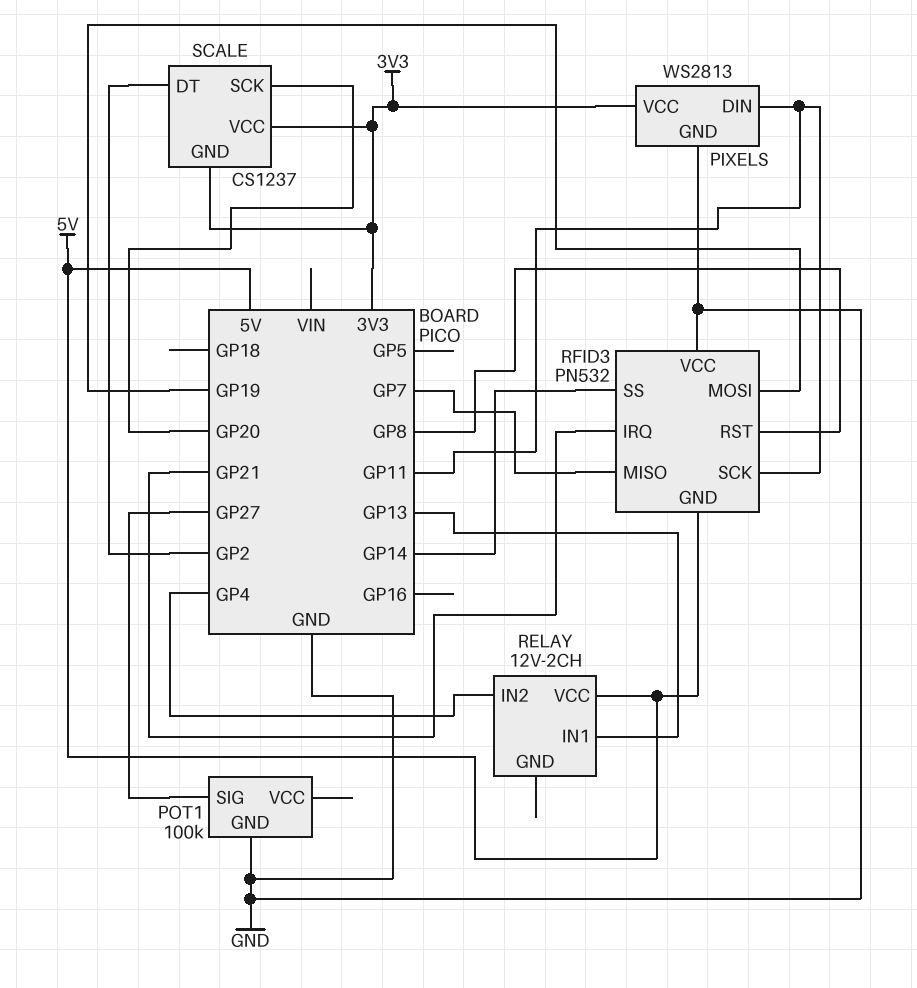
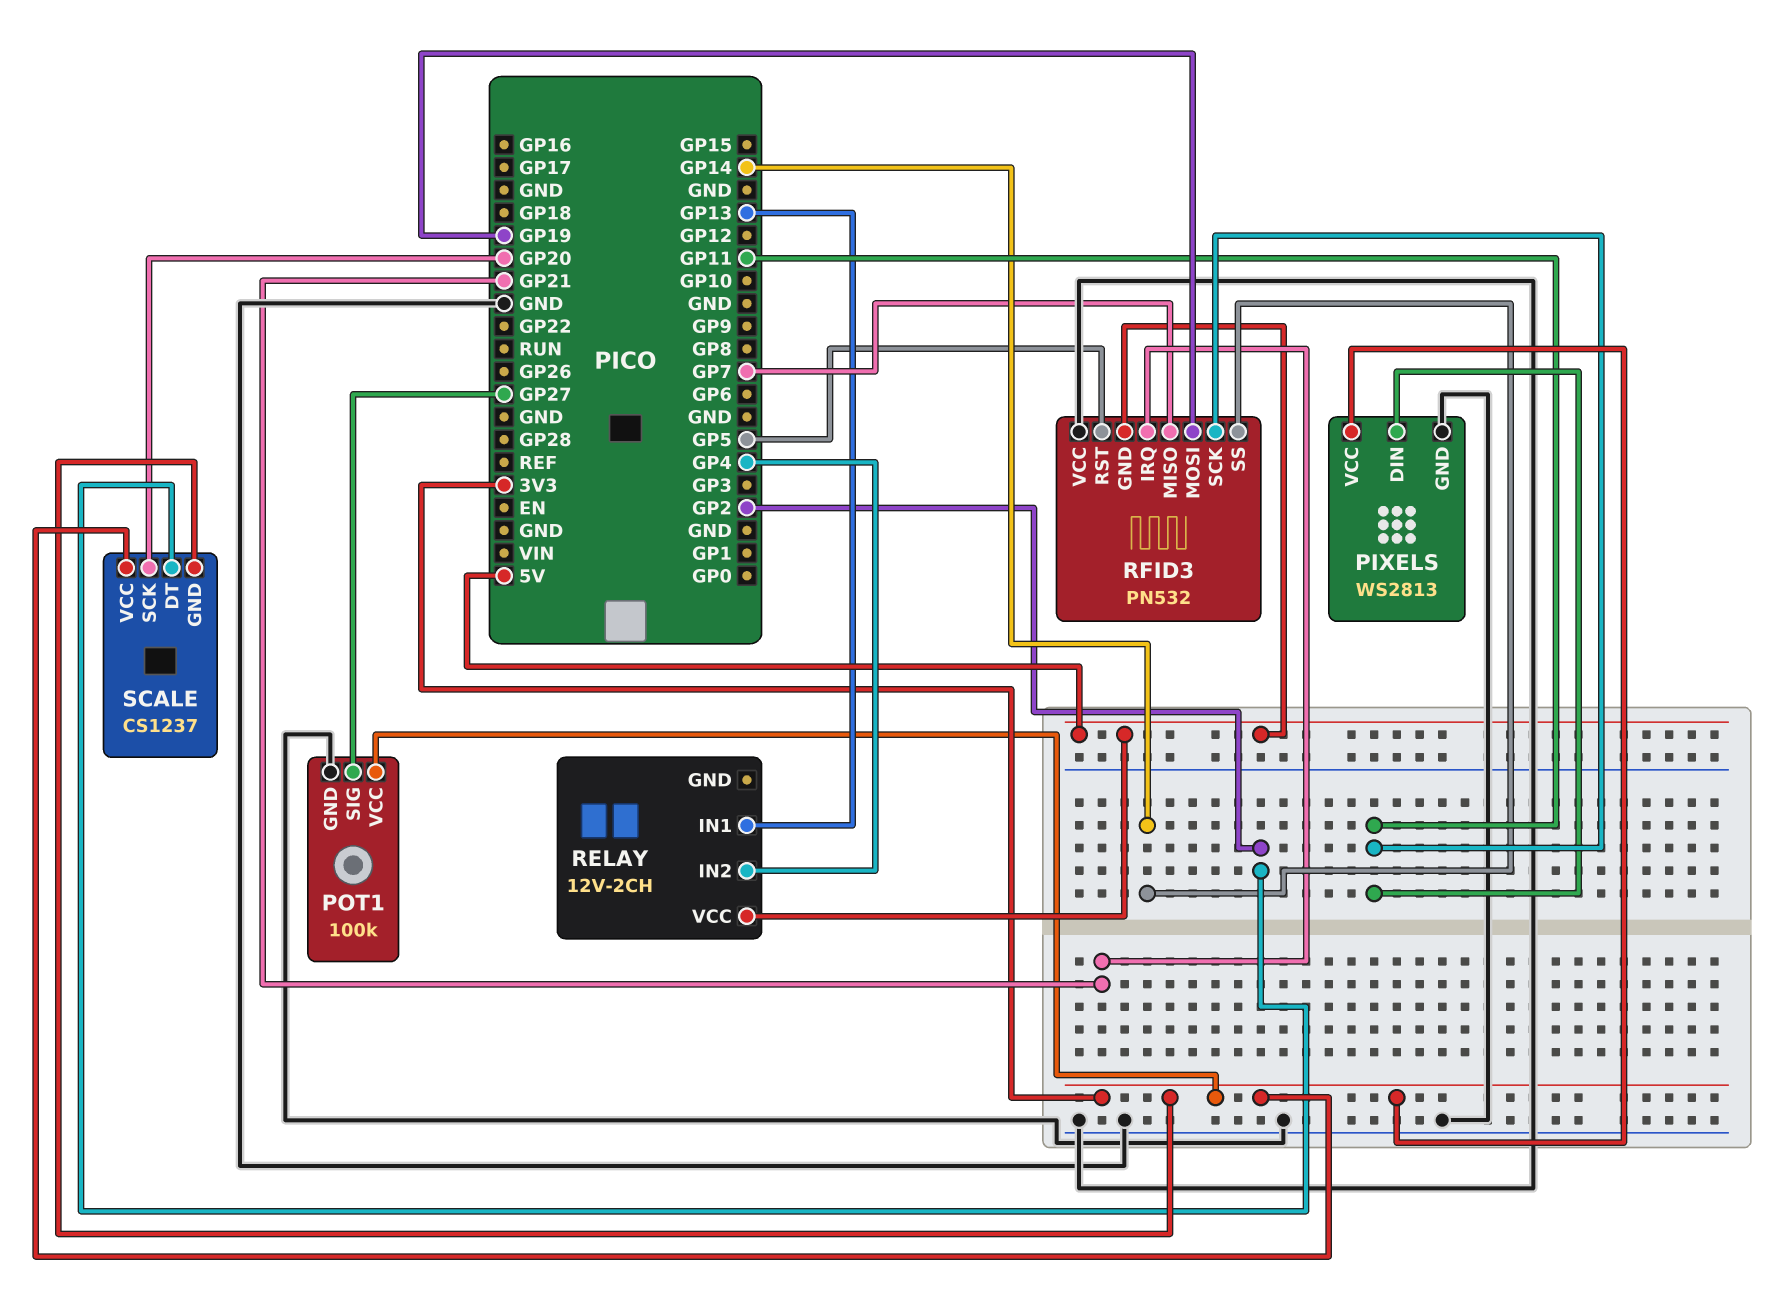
POT1 pin VCC: none -> 3V3
RFID3 pin RST: GP8 -> GP5

